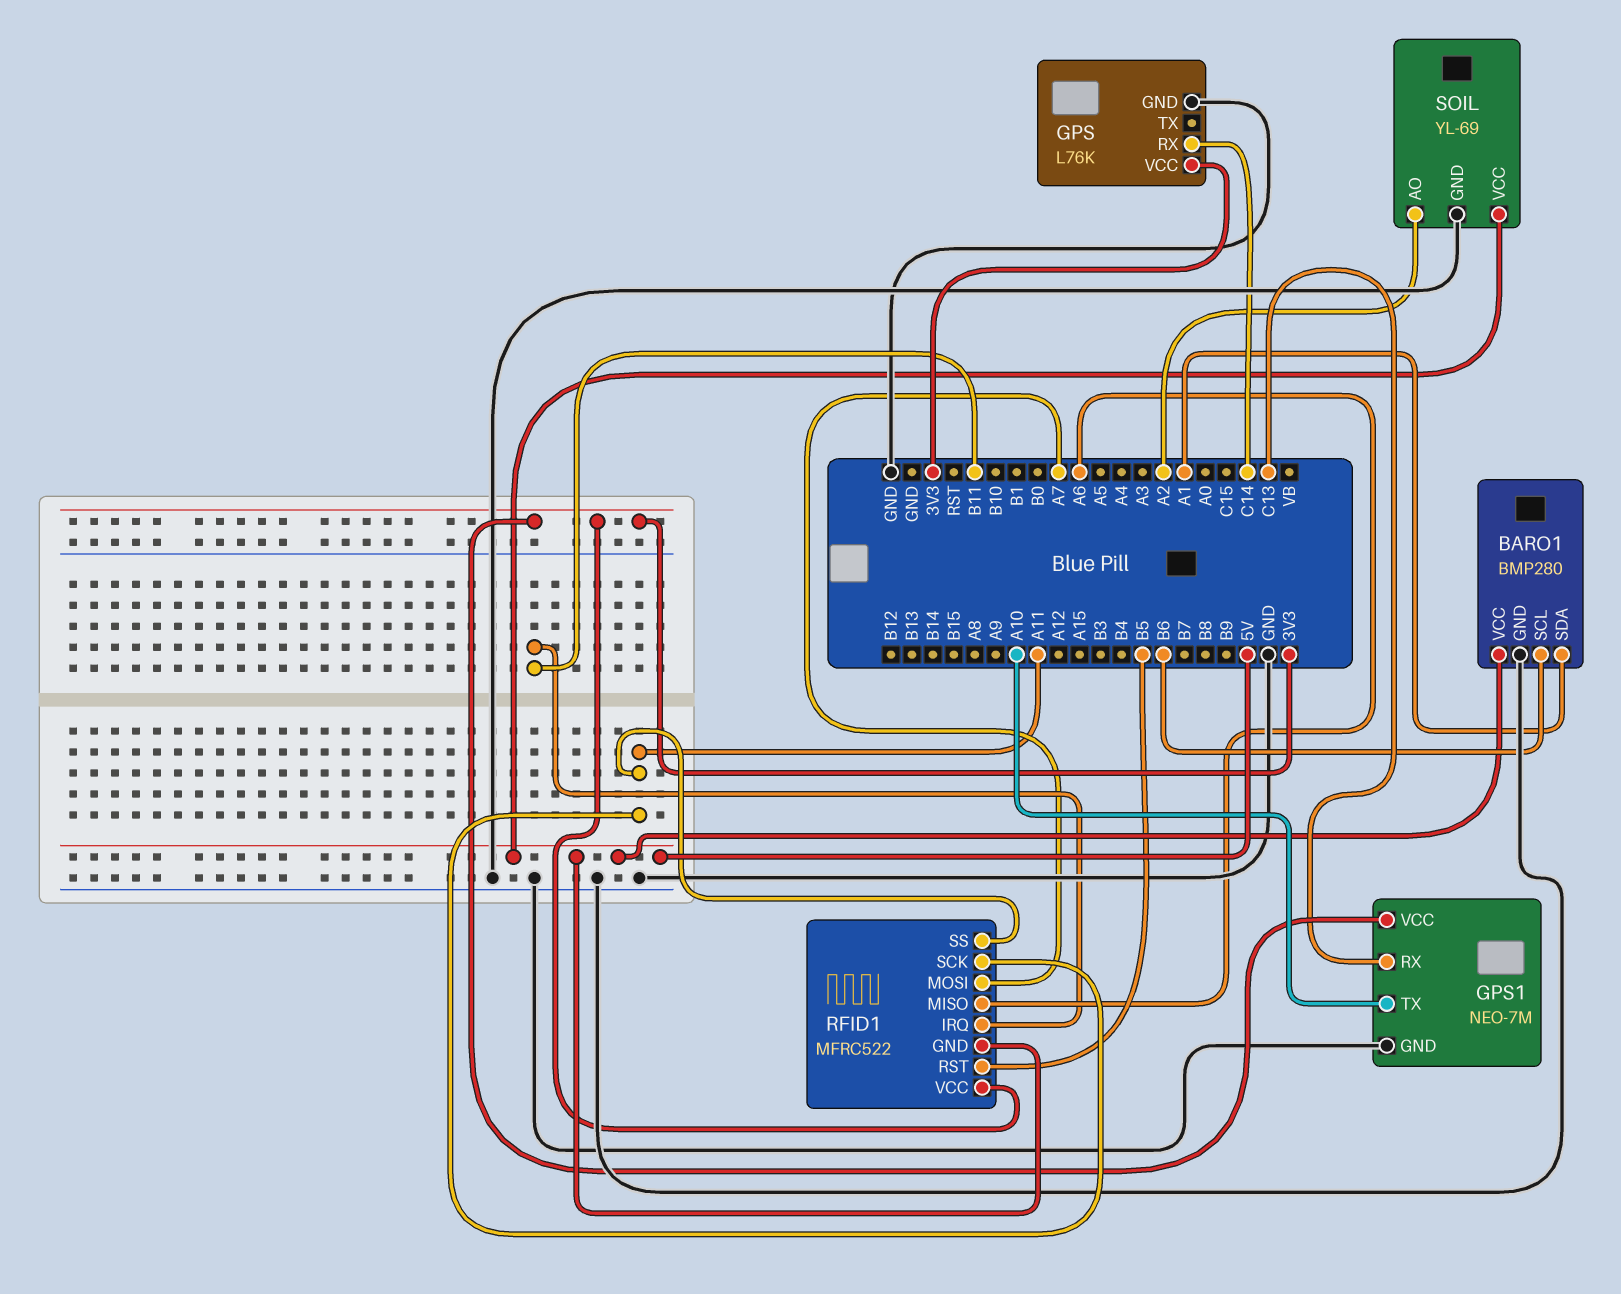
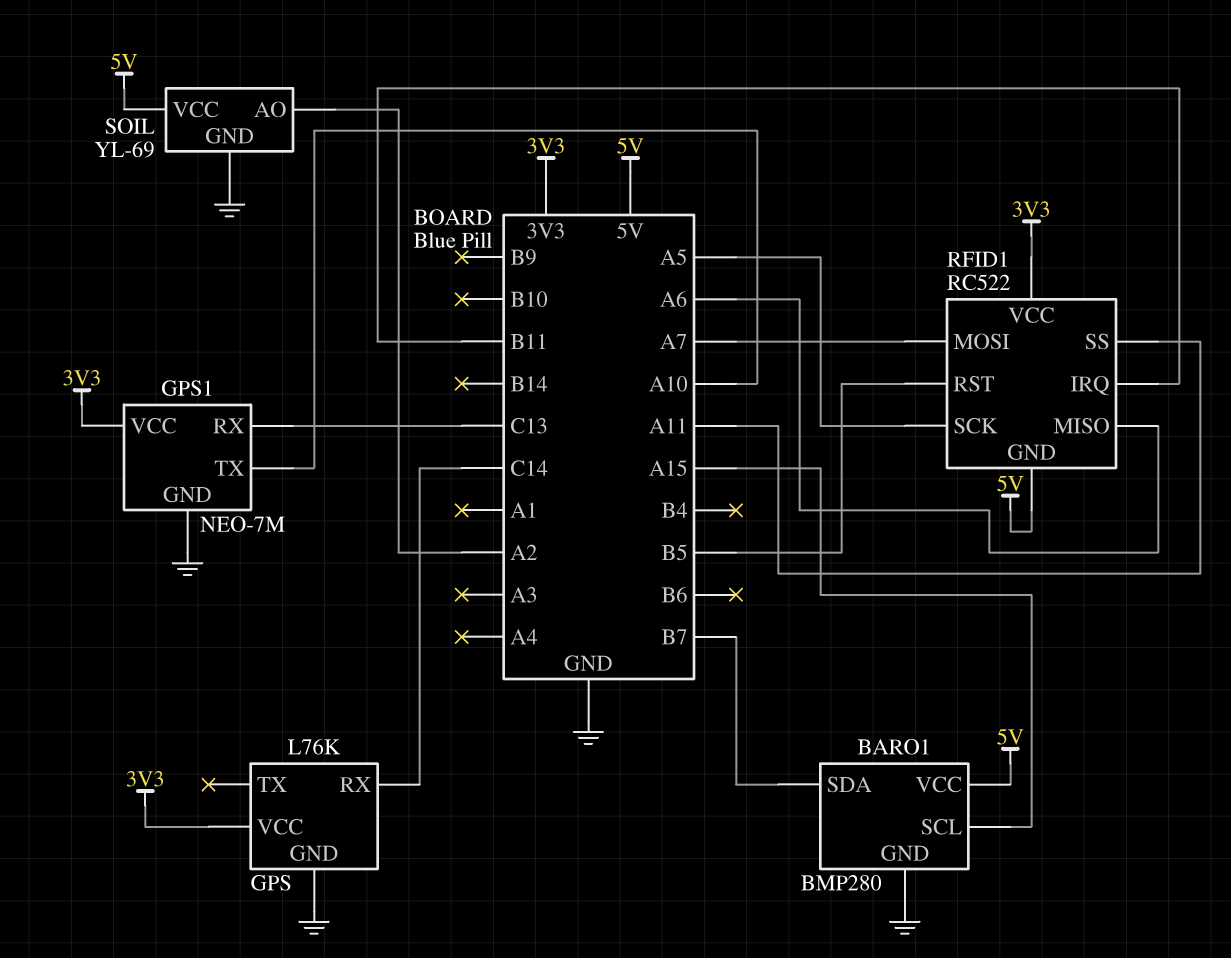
BARO1 pin SCL: B6 -> A15
BARO1 pin SDA: A1 -> B7
RFID1: MFRC522 -> RC522
RFID1 pin SCK: A11 -> A5

